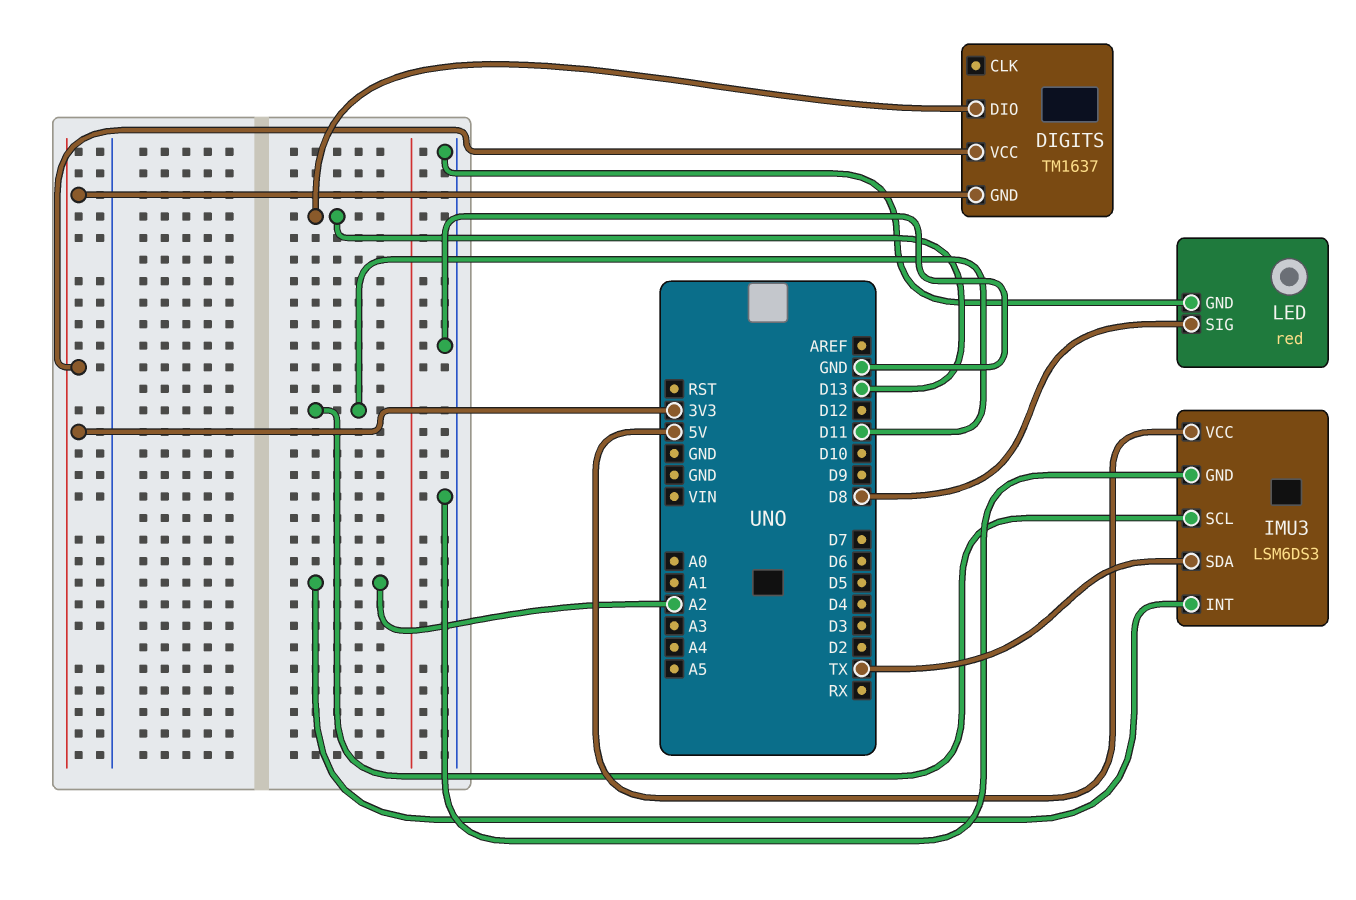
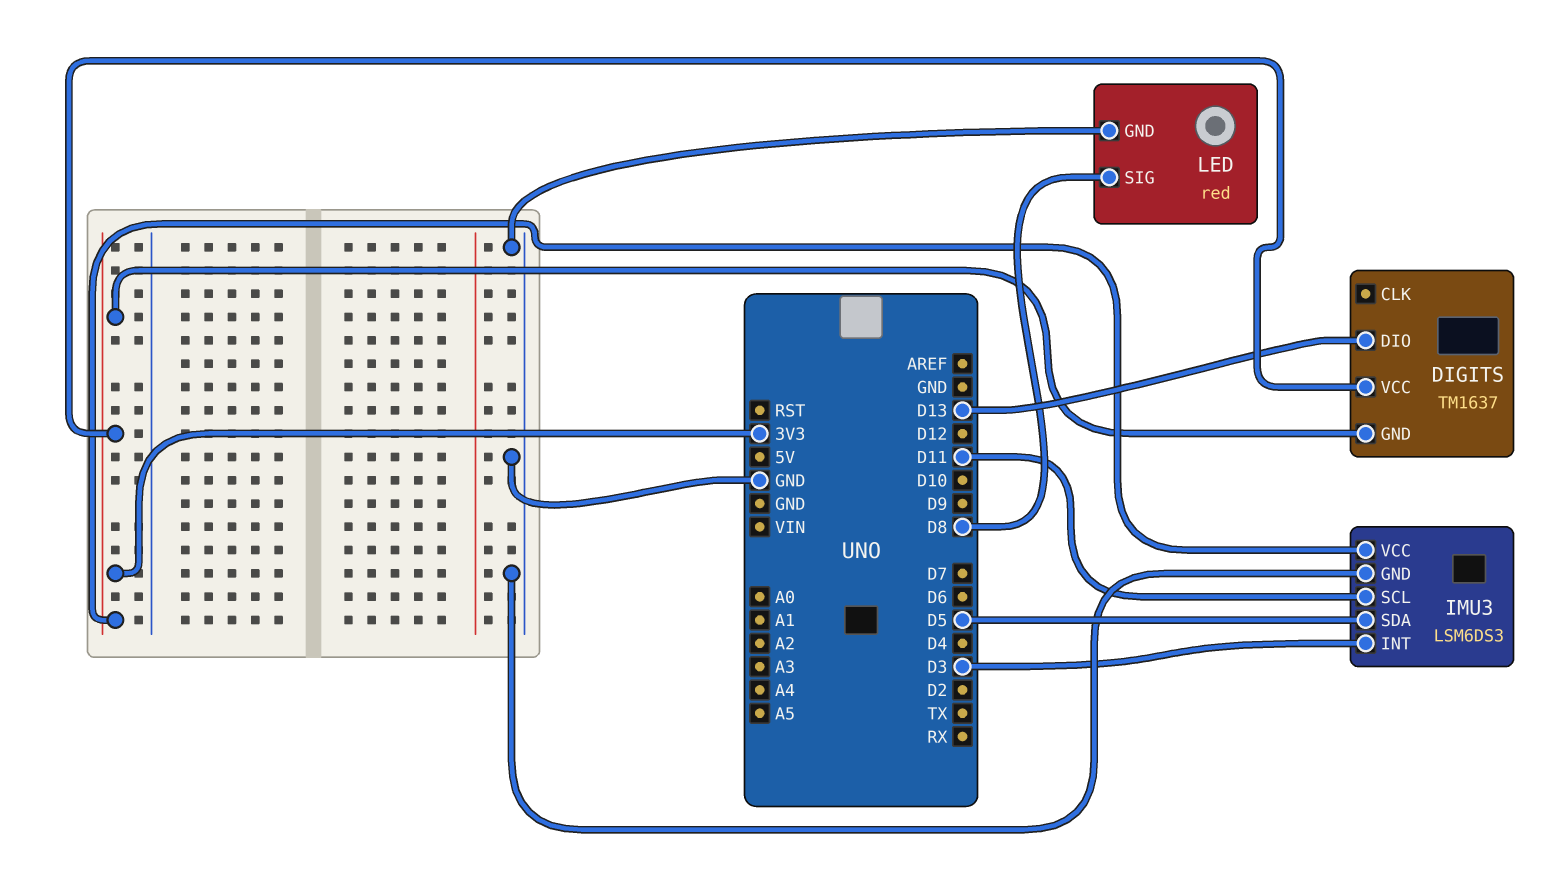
IMU3 pin INT: A2 -> D3
IMU3 pin SDA: TX -> D5
IMU3 pin VCC: 5V -> 3V3

